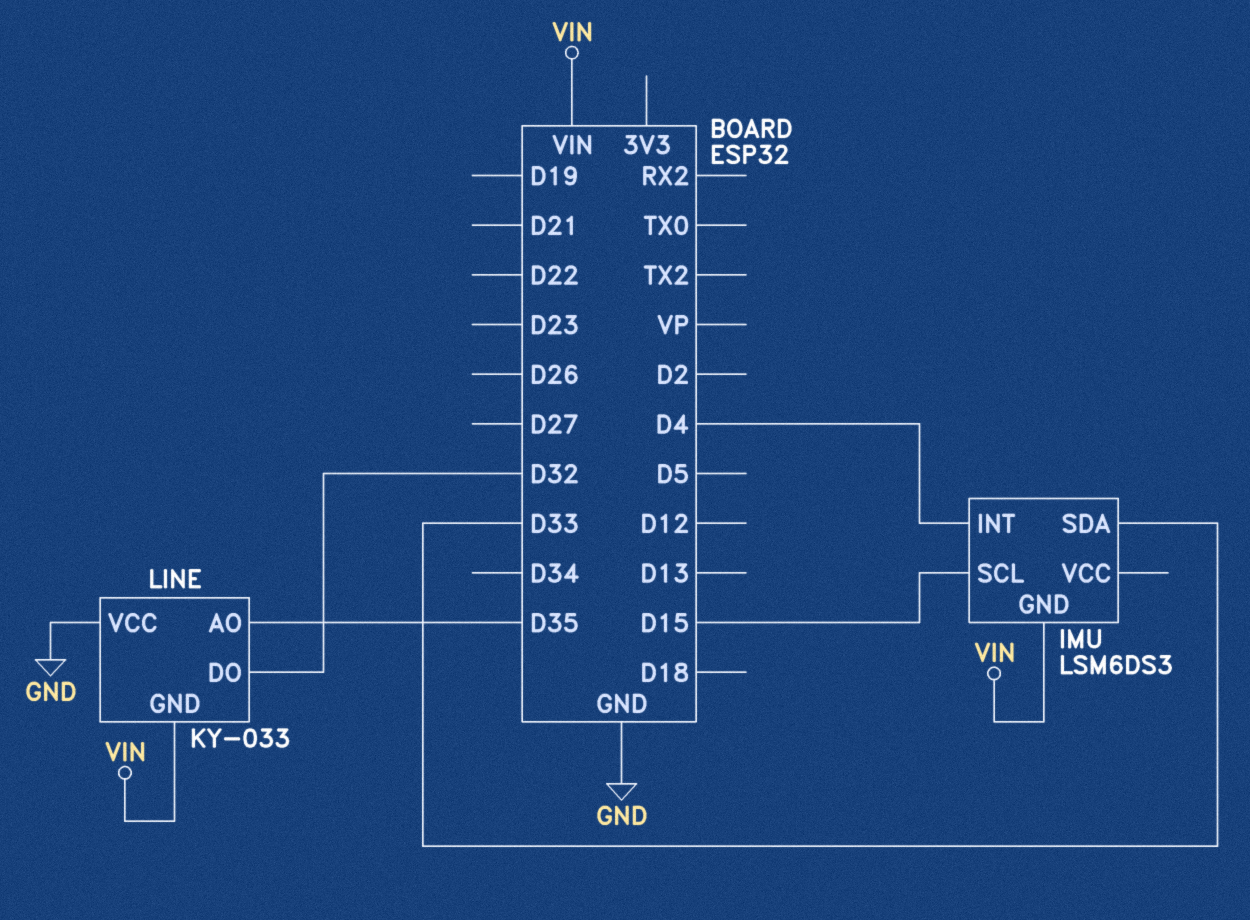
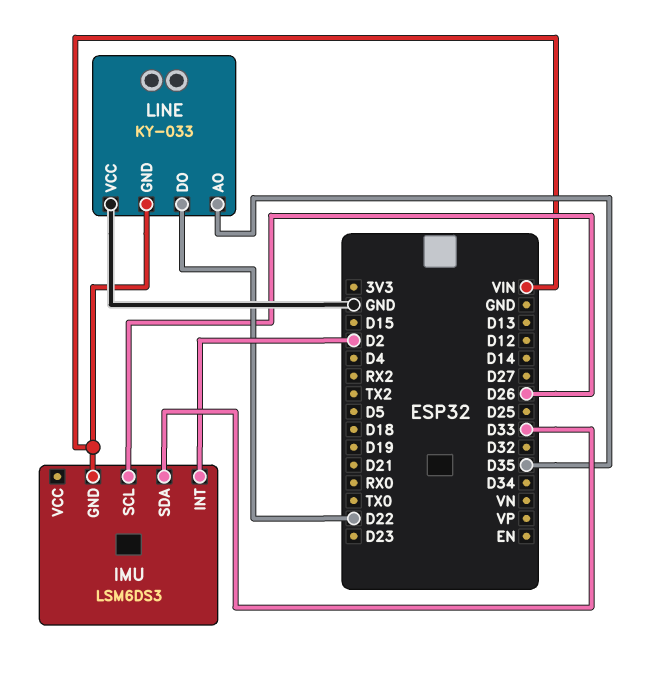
IMU pin INT: D4 -> D2
IMU pin SCL: D15 -> D26
LINE pin DO: D32 -> D22

